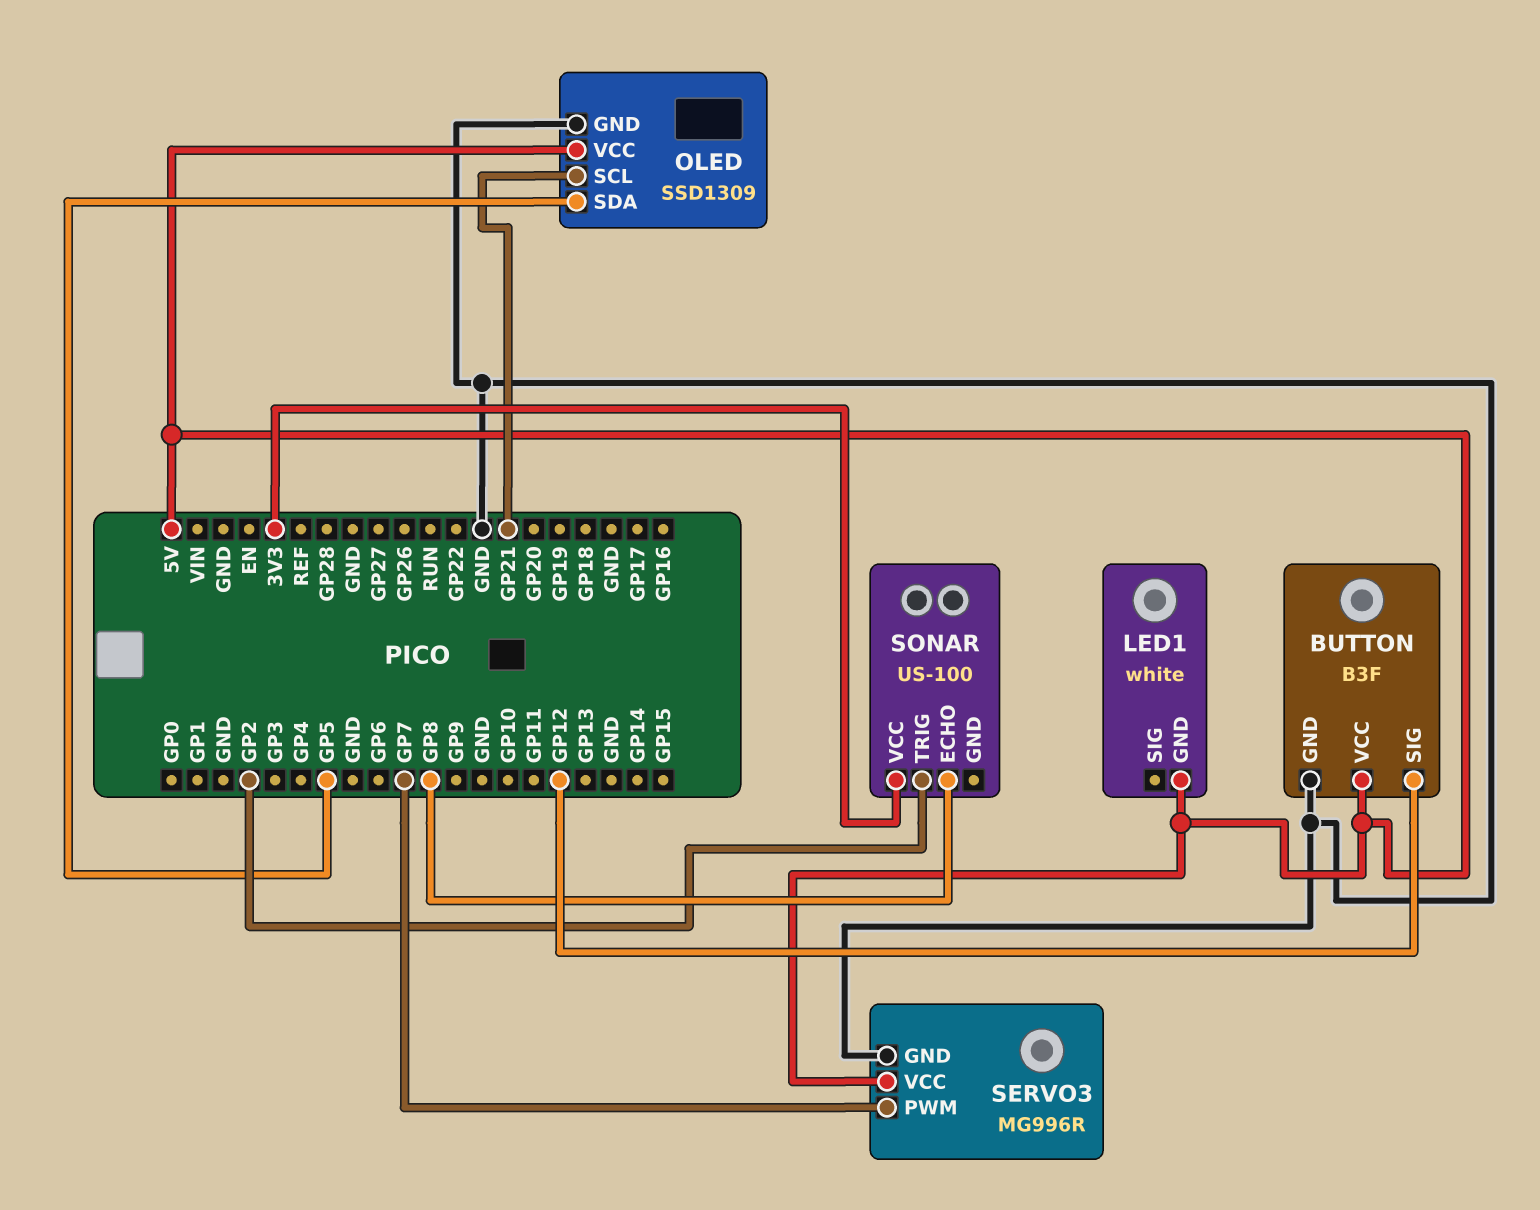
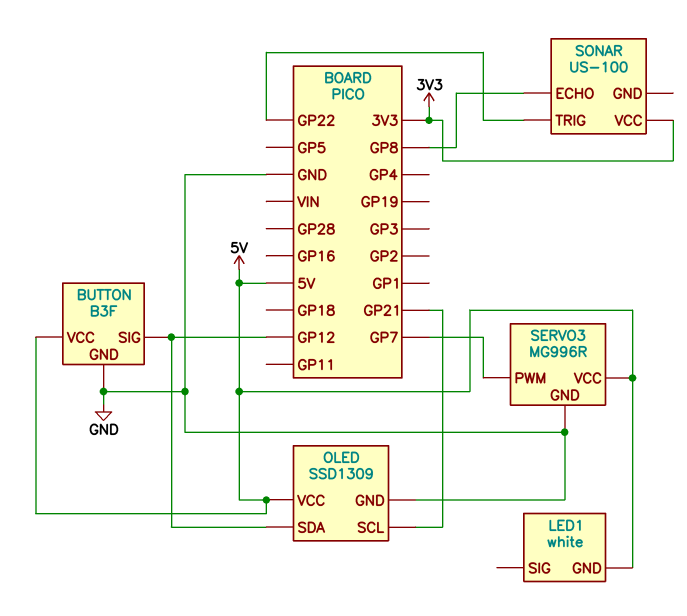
OLED pin SDA: GP5 -> GP12
SONAR pin TRIG: GP2 -> GP22

